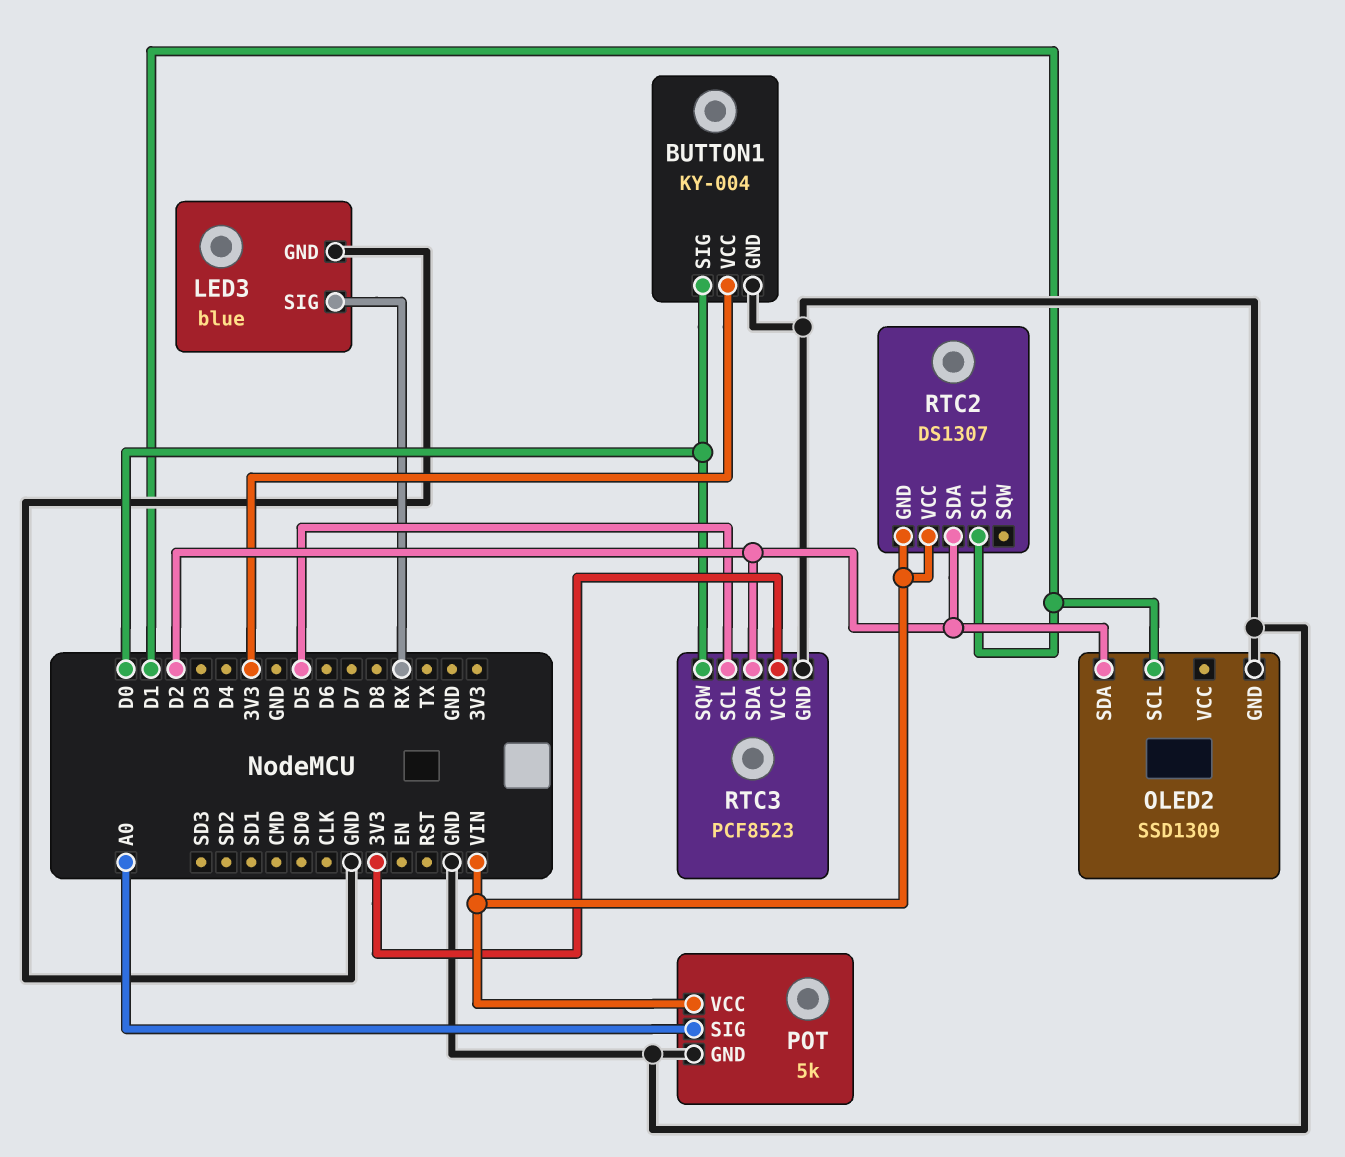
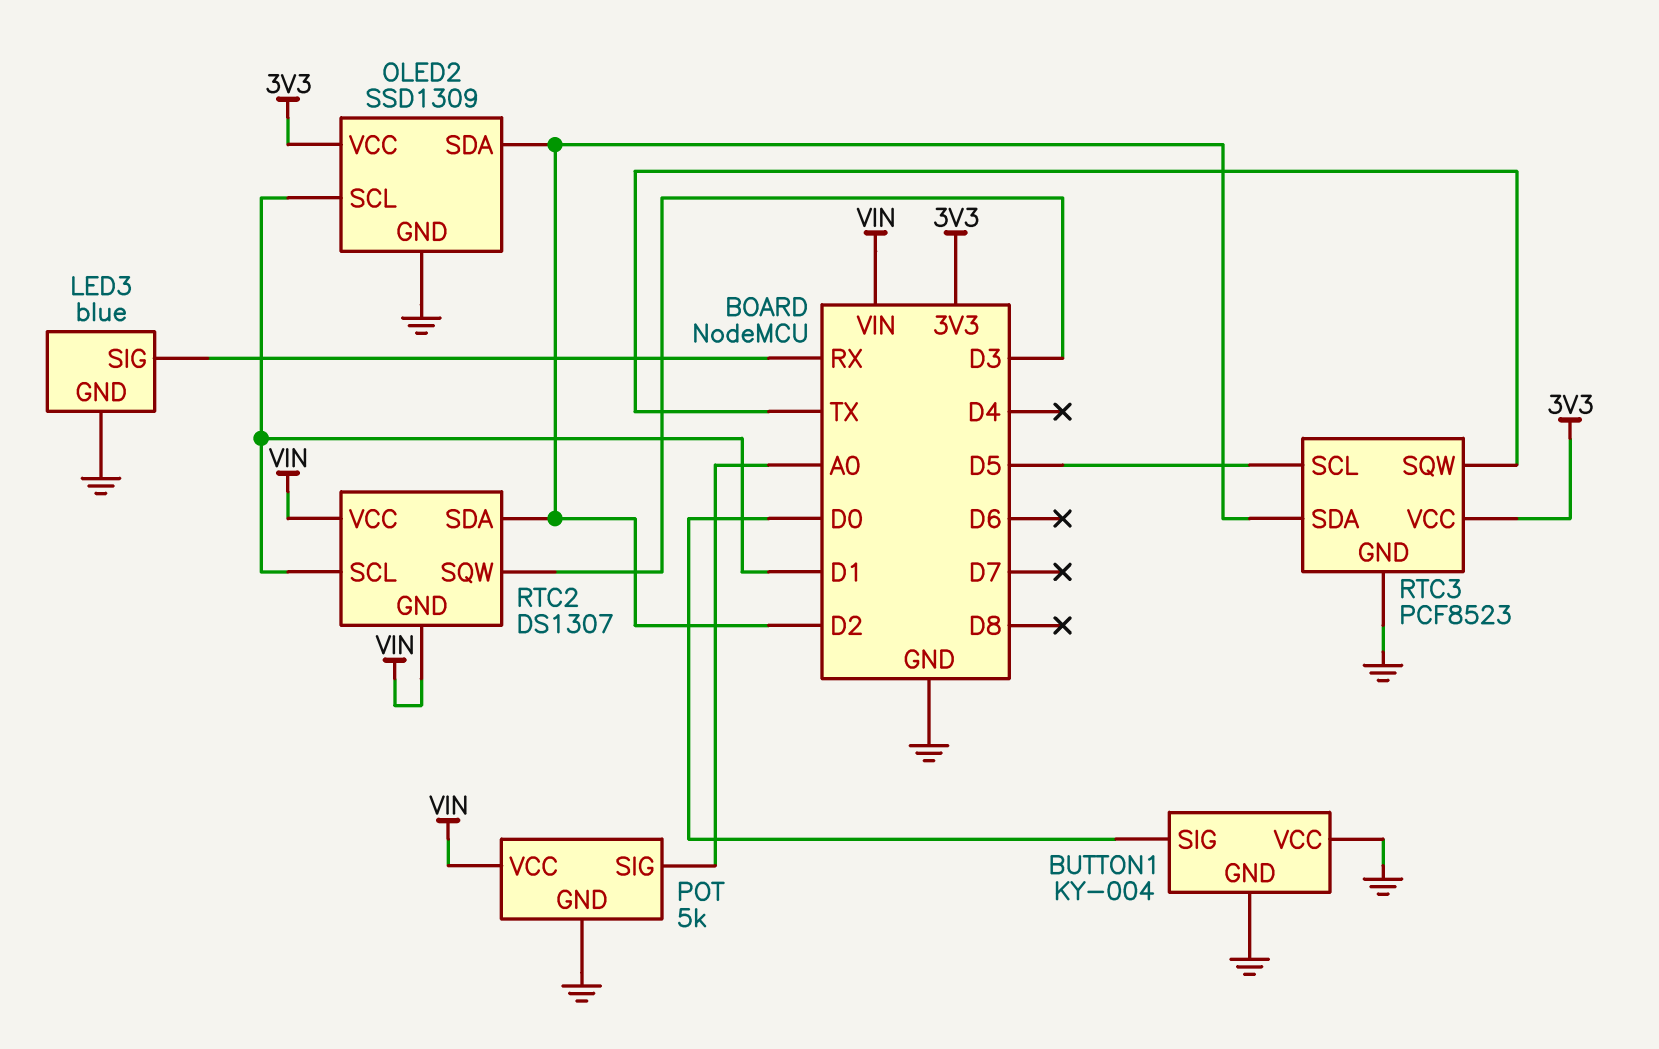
BUTTON1 pin VCC: 3V3 -> GND
OLED2 pin VCC: none -> 3V3
RTC2 pin SQW: none -> D3
RTC3 pin SQW: D0 -> TX

